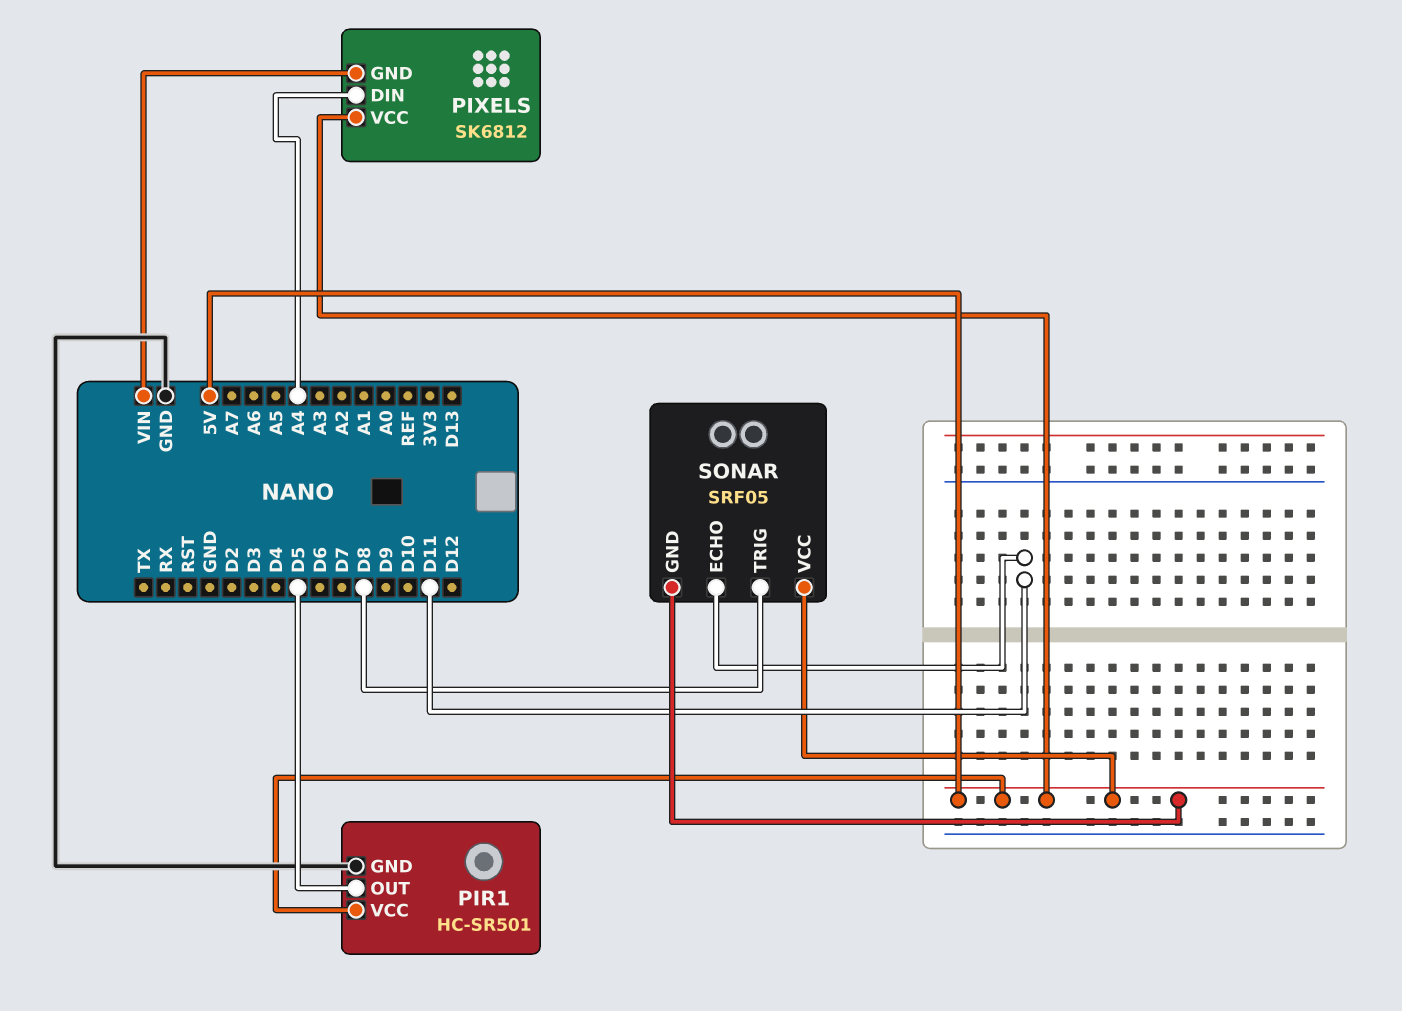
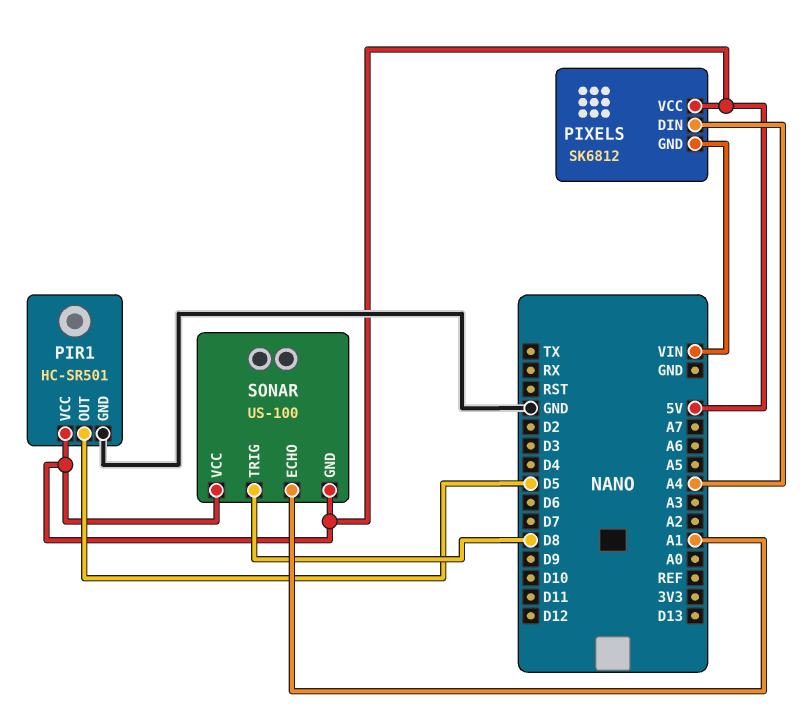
SONAR: SRF05 -> US-100
SONAR pin ECHO: D11 -> A1

